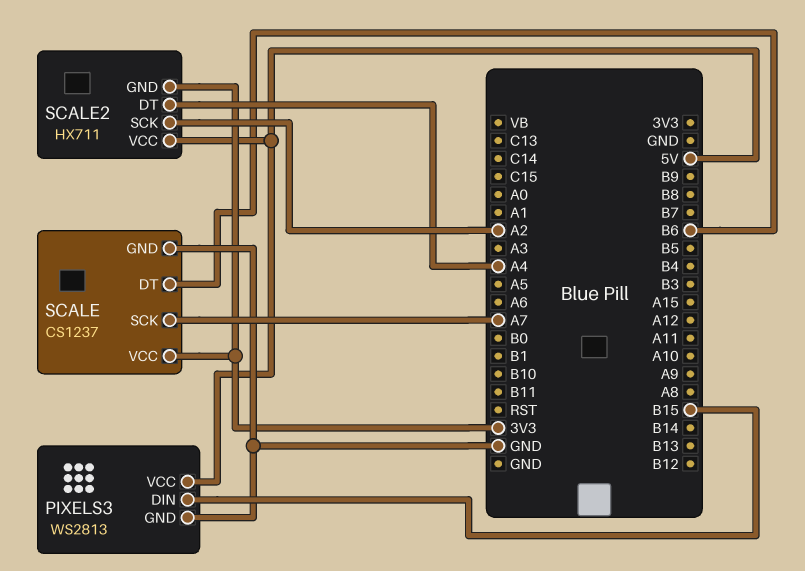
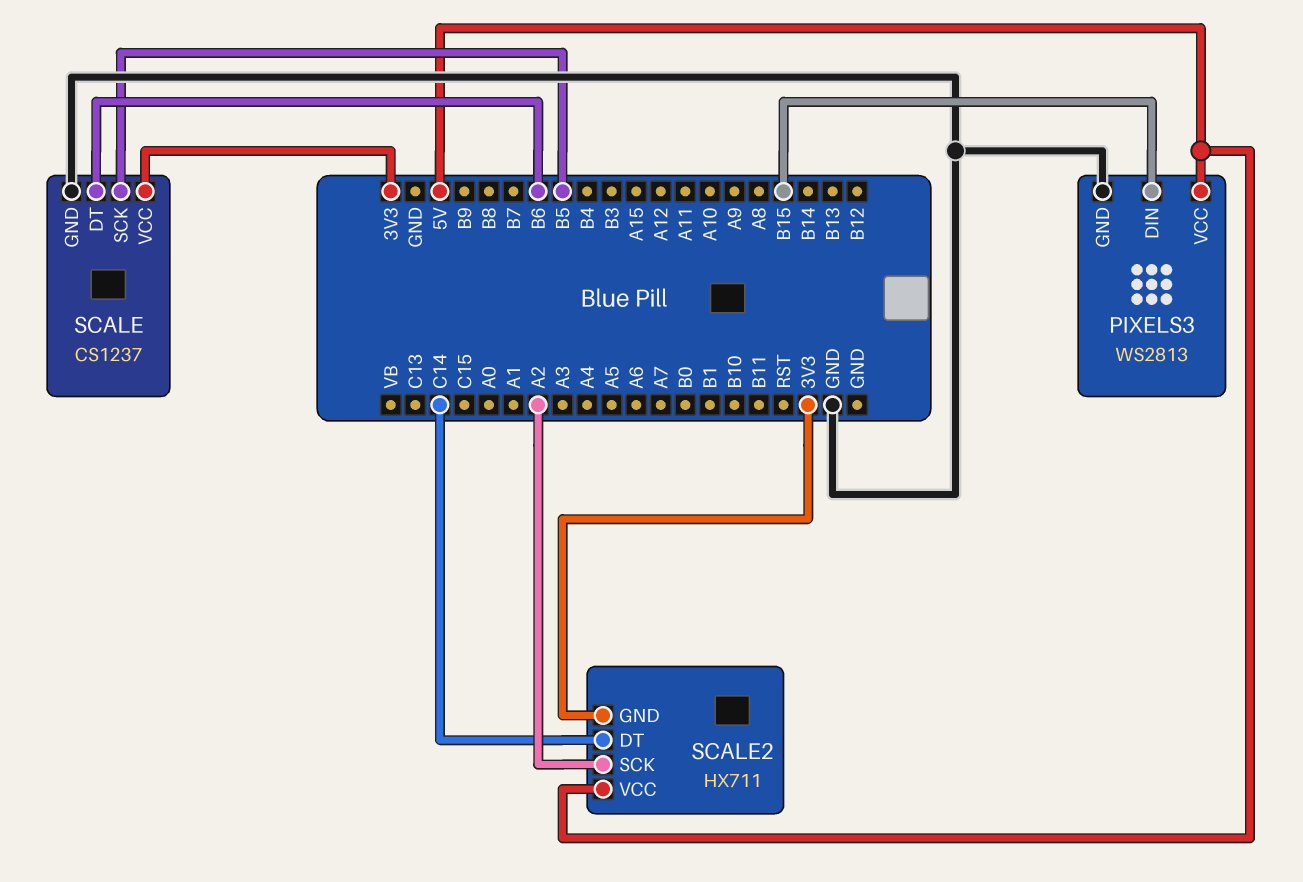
SCALE pin SCK: A7 -> B5
SCALE2 pin DT: A4 -> C14

